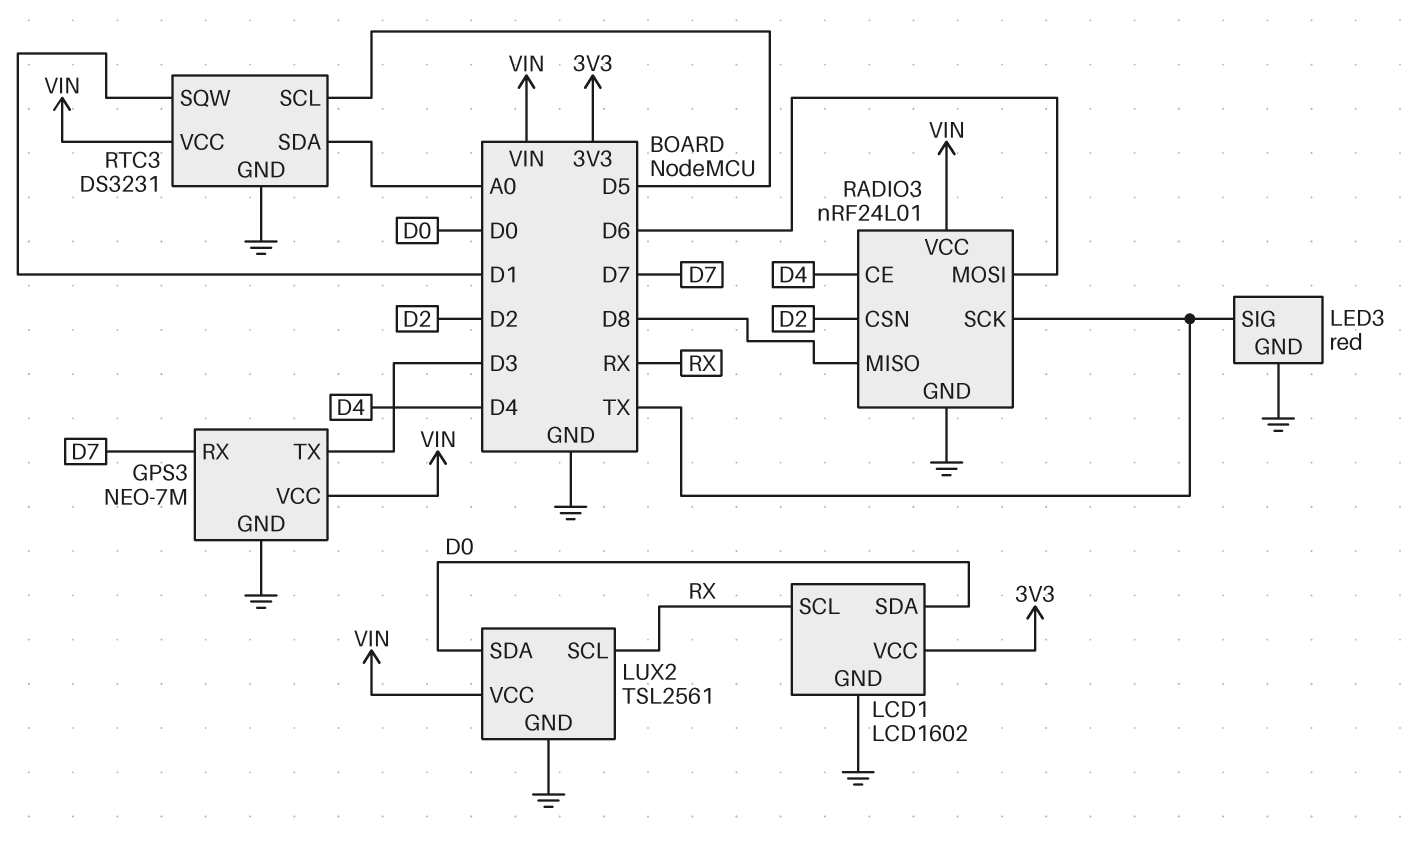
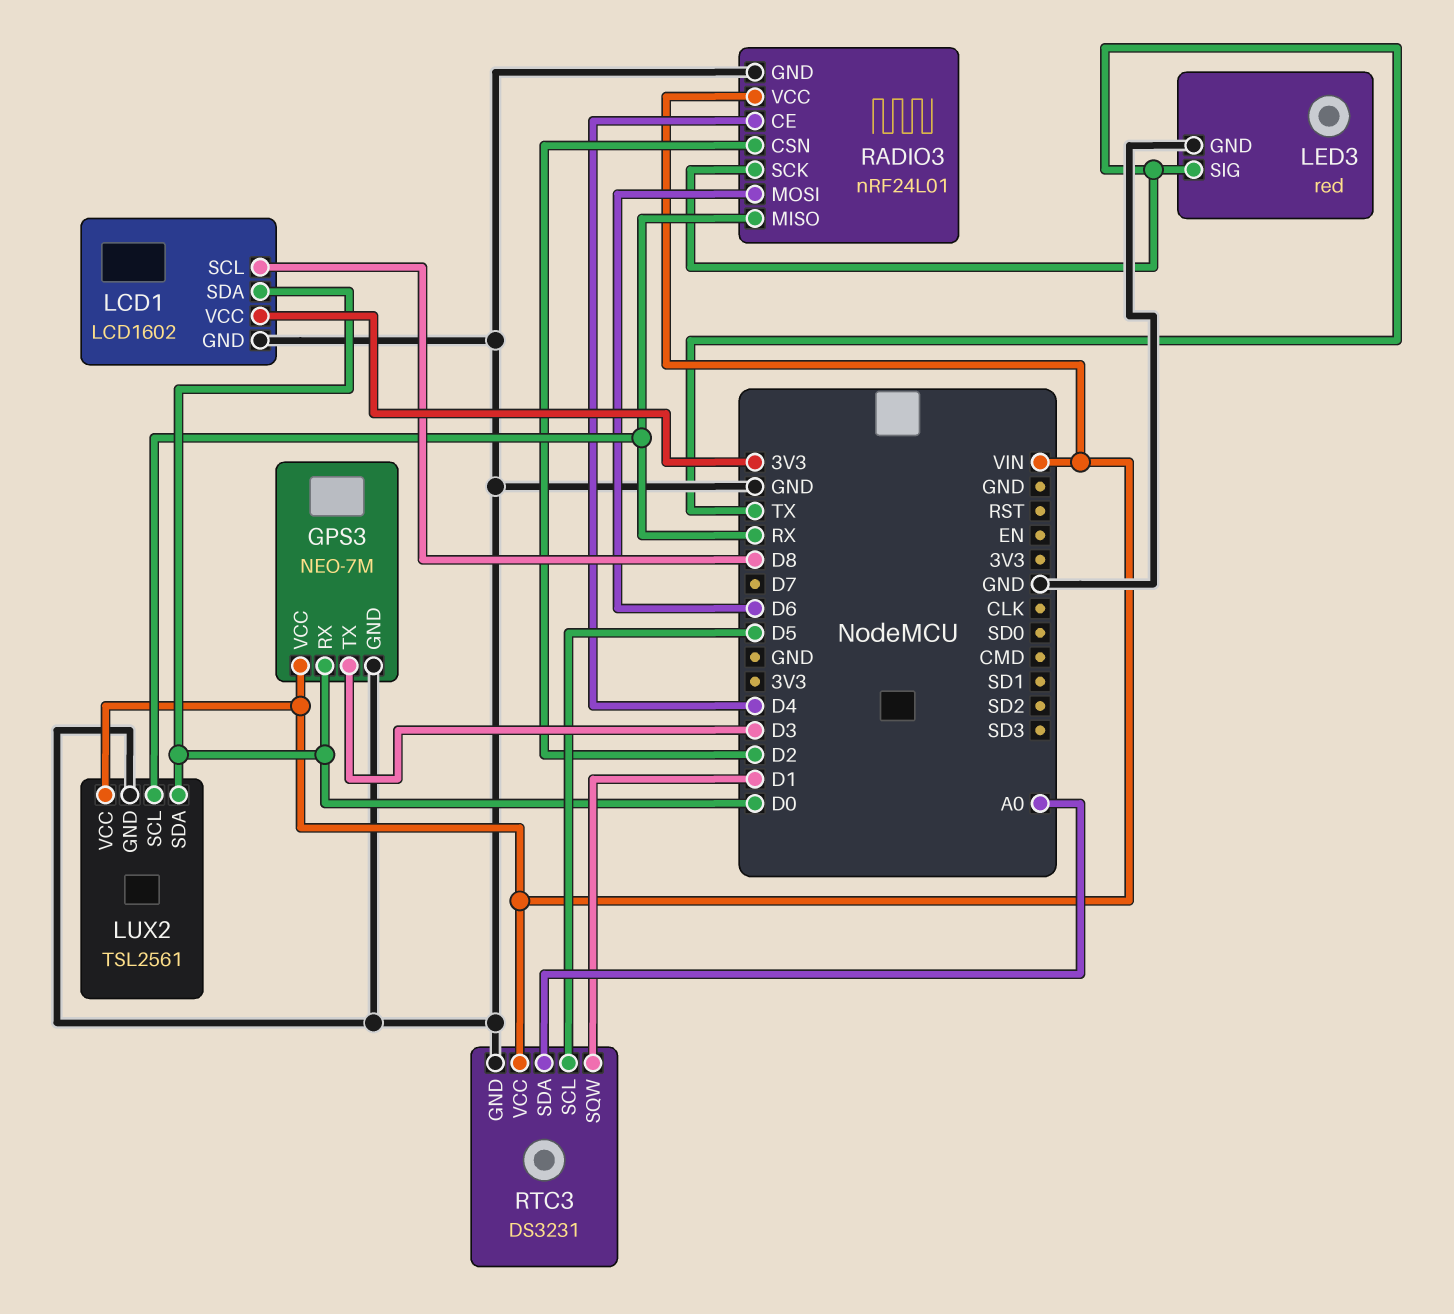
GPS3 pin RX: D7 -> D0
LCD1 pin SCL: RX -> D8
RADIO3 pin MISO: D8 -> RX

